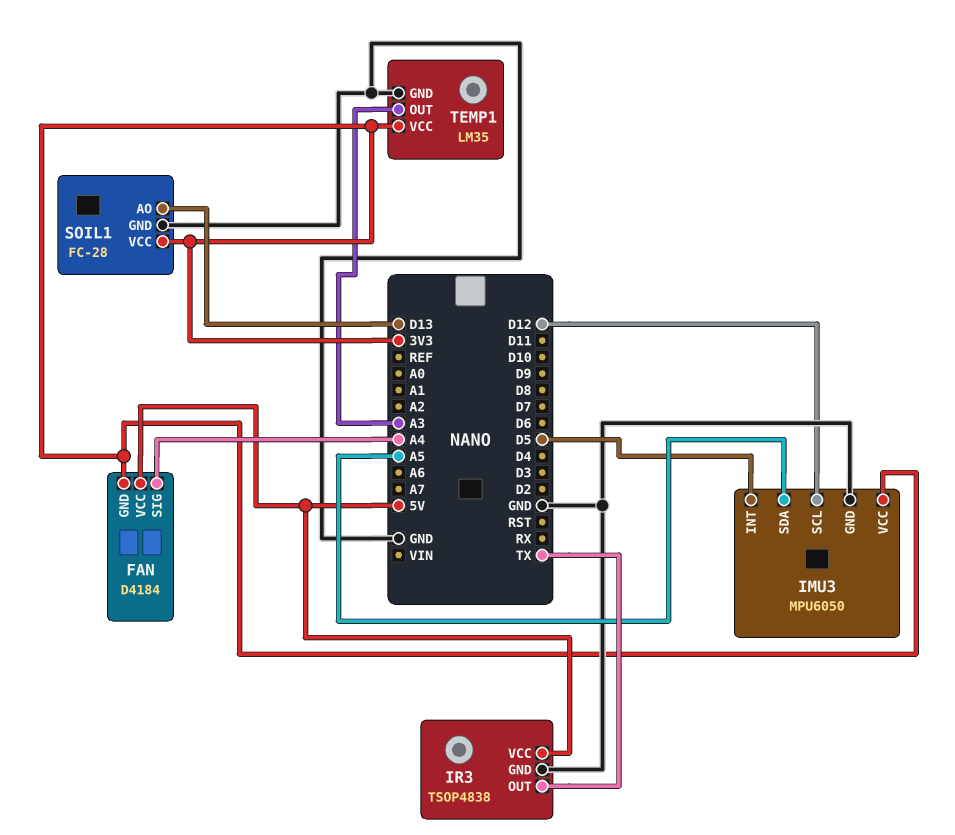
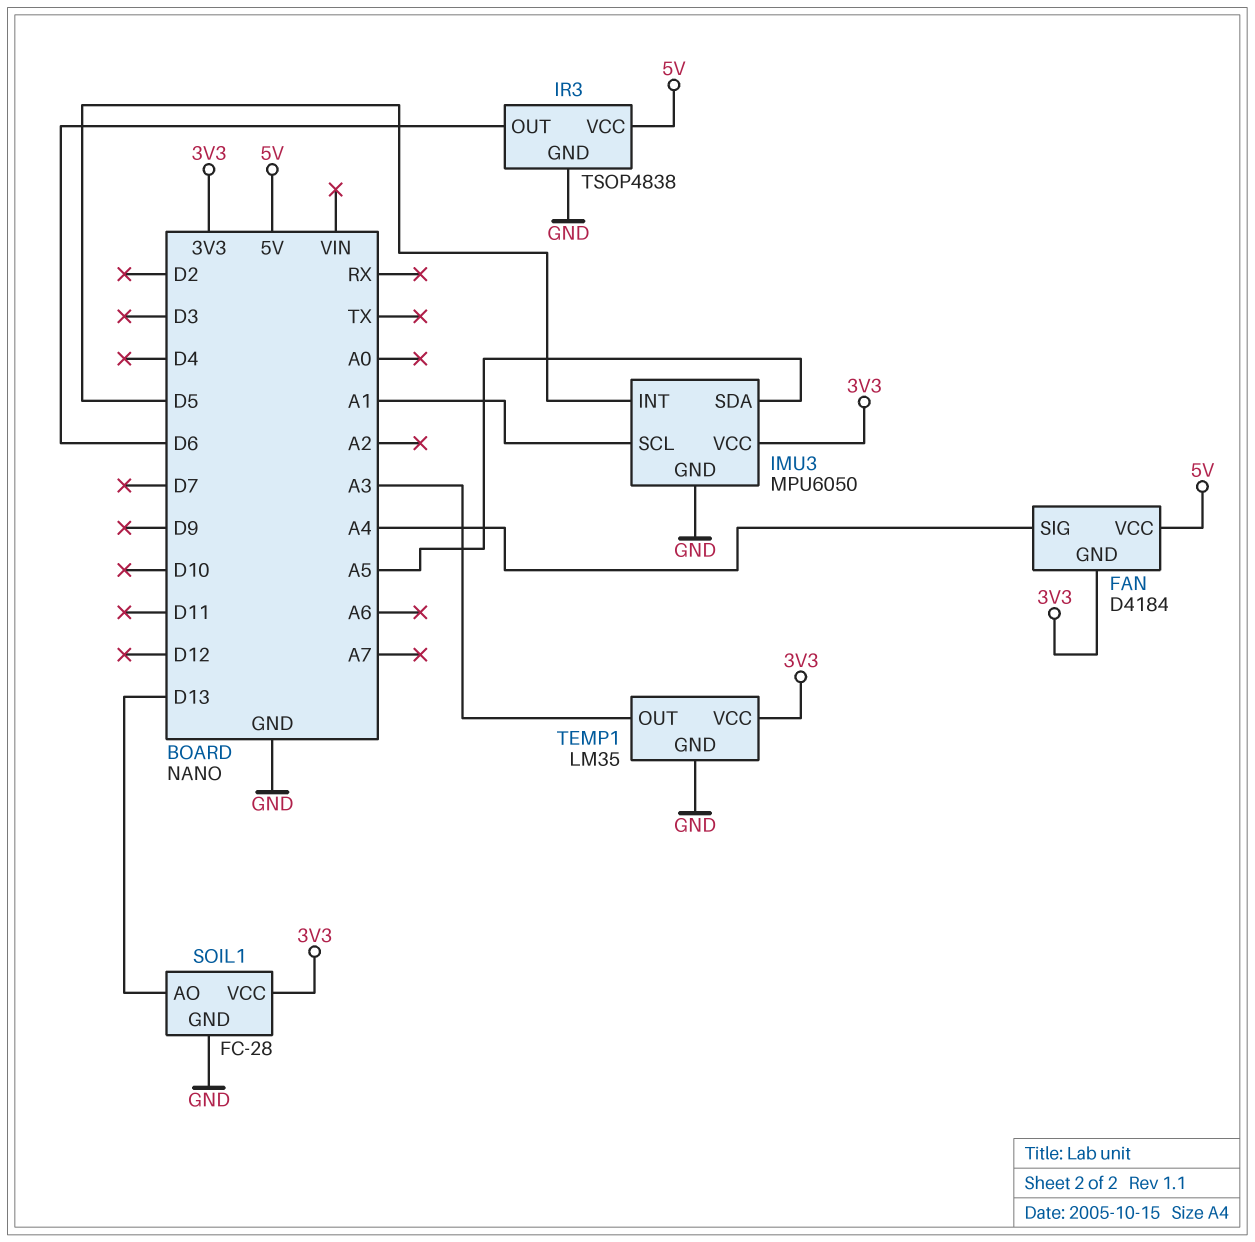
IMU3 pin SCL: D12 -> A1
IR3 pin OUT: TX -> D6

